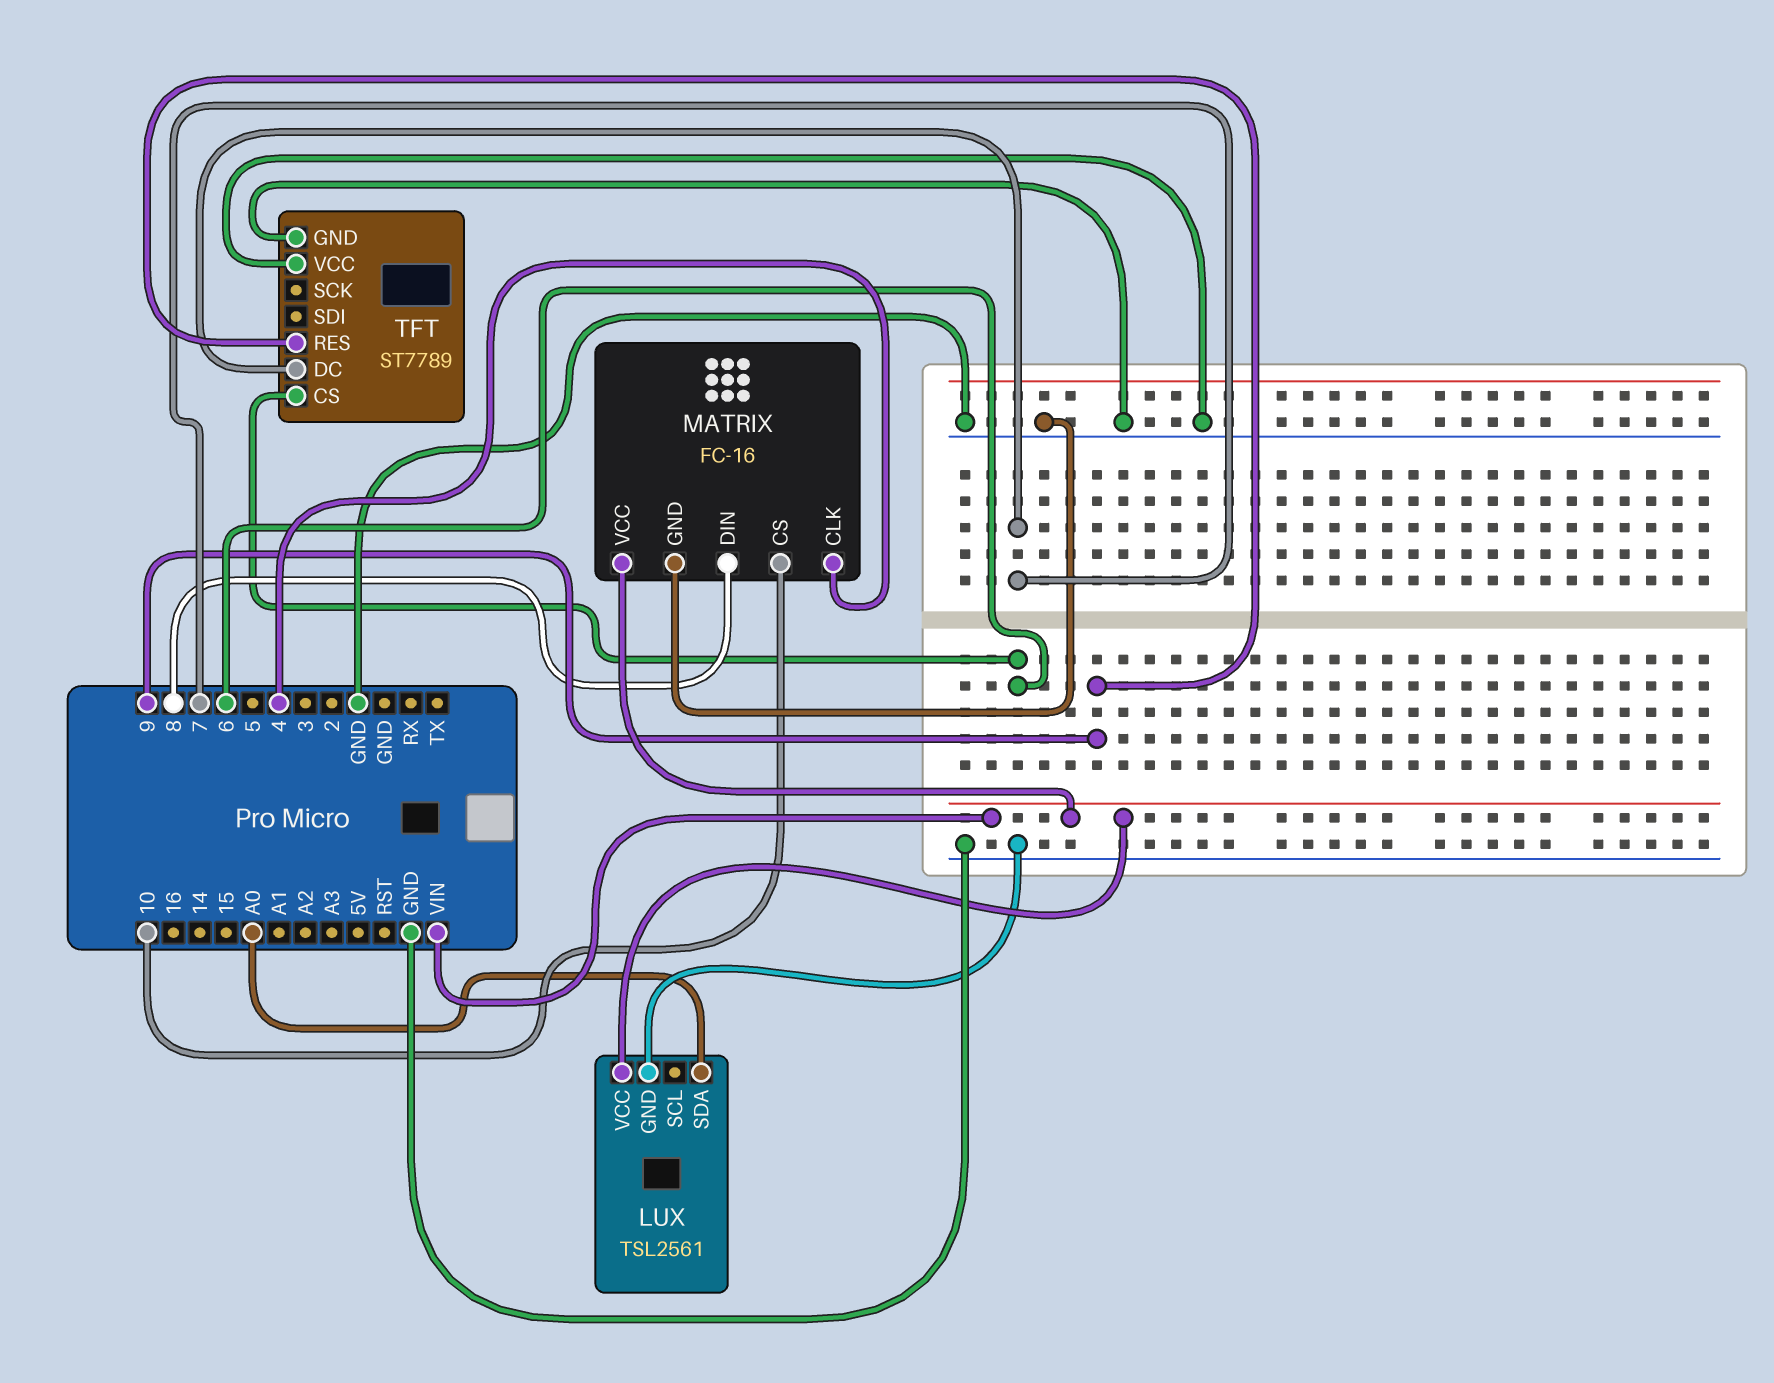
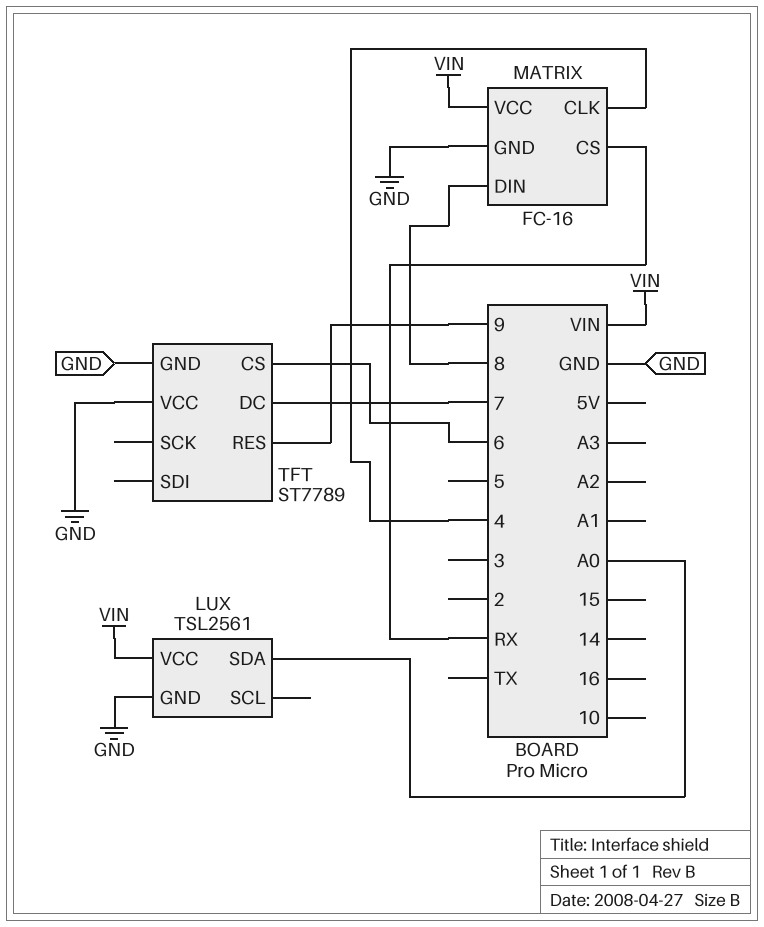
MATRIX pin CS: 10 -> RX

